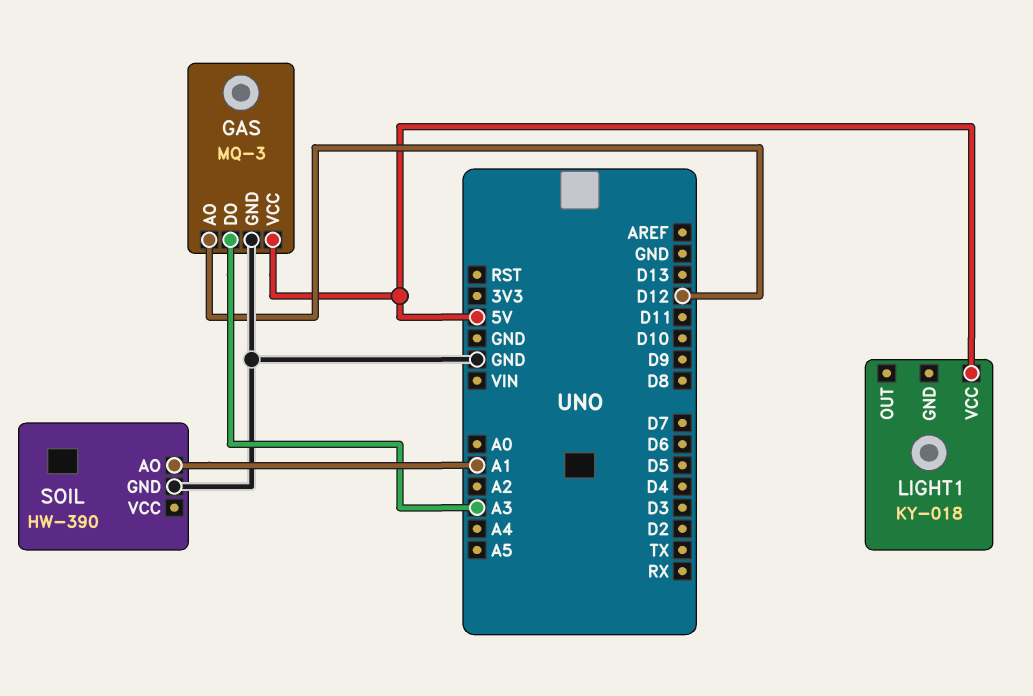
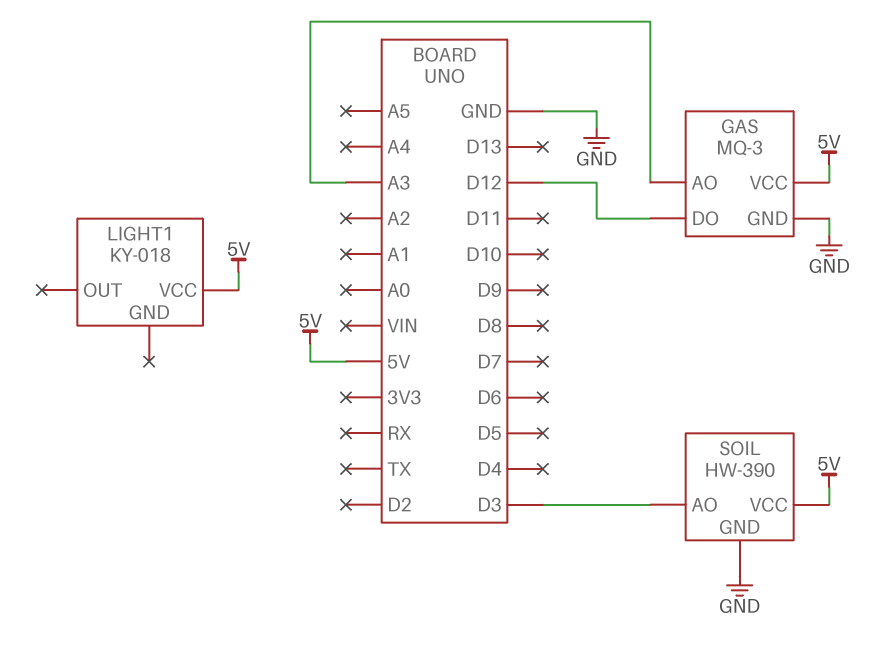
GAS pin AO: D12 -> A3
GAS pin DO: A3 -> D12
SOIL pin AO: A1 -> D3
SOIL pin VCC: none -> 5V

